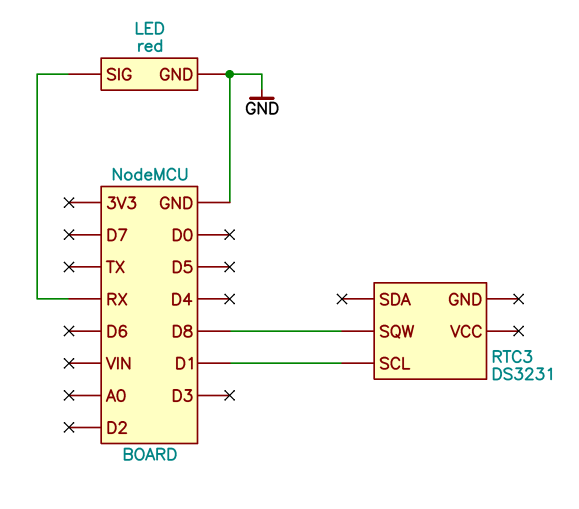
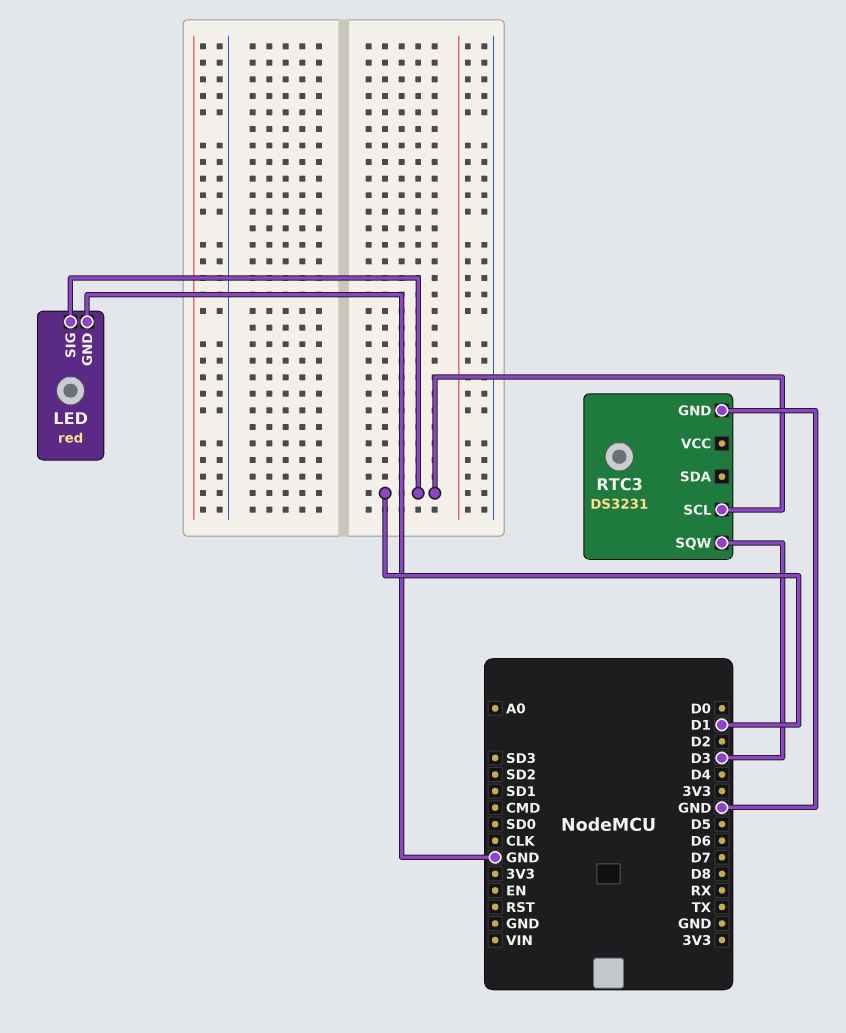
LED pin SIG: RX -> D1
RTC3 pin GND: none -> GND
RTC3 pin SQW: D8 -> D3

